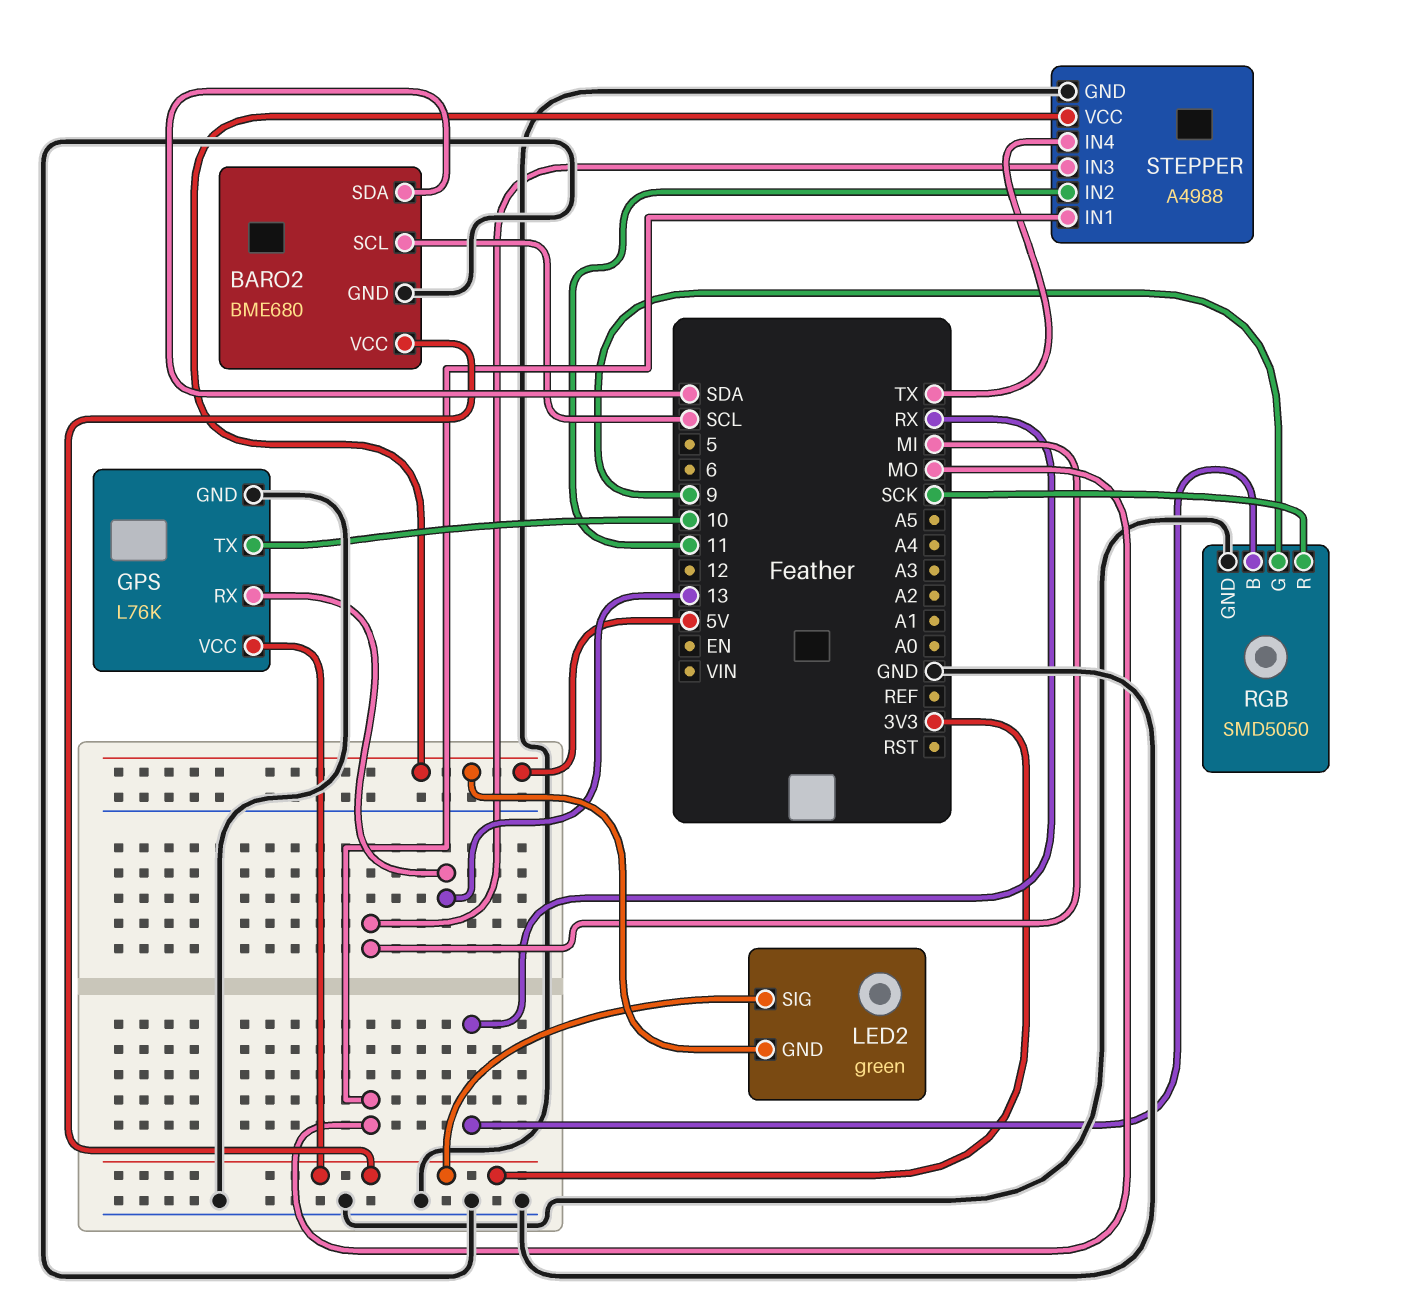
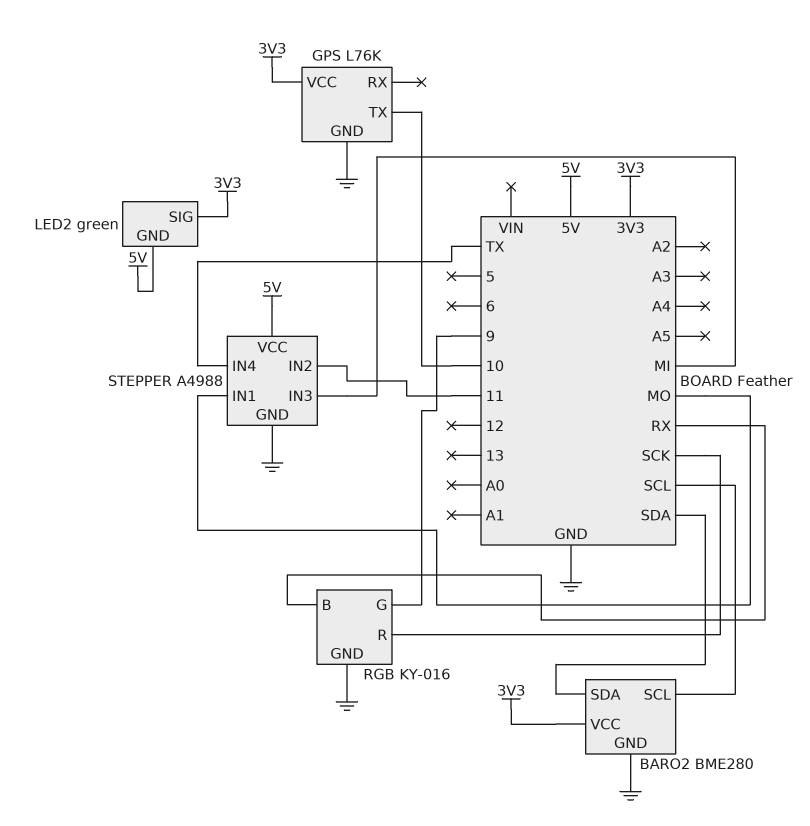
BARO2: BME680 -> BME280
GPS pin RX: 13 -> none
RGB: SMD5050 -> KY-016

